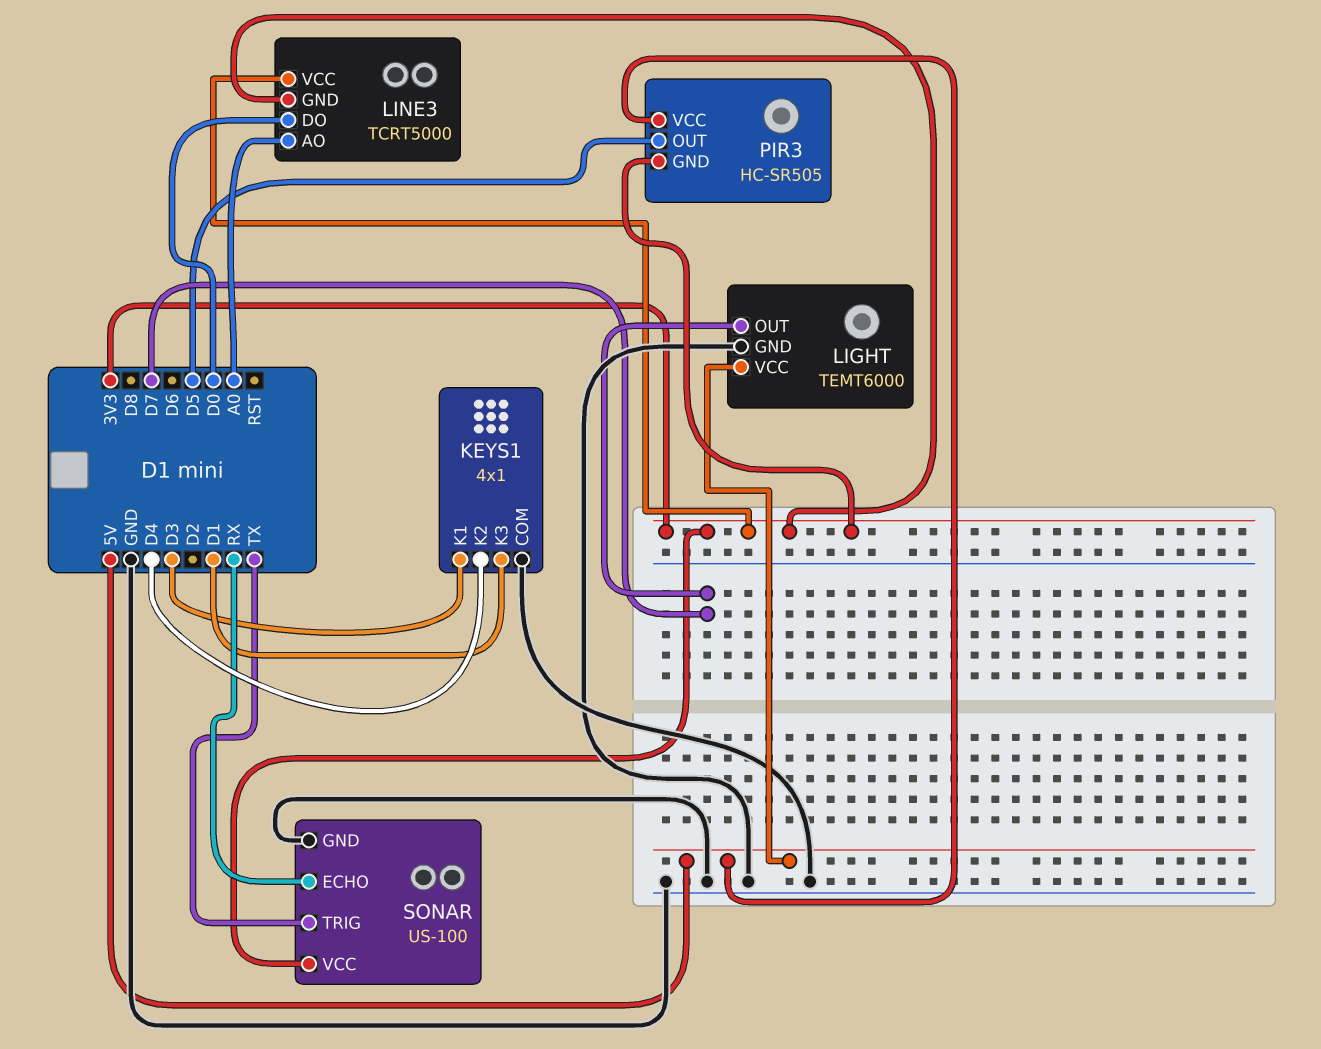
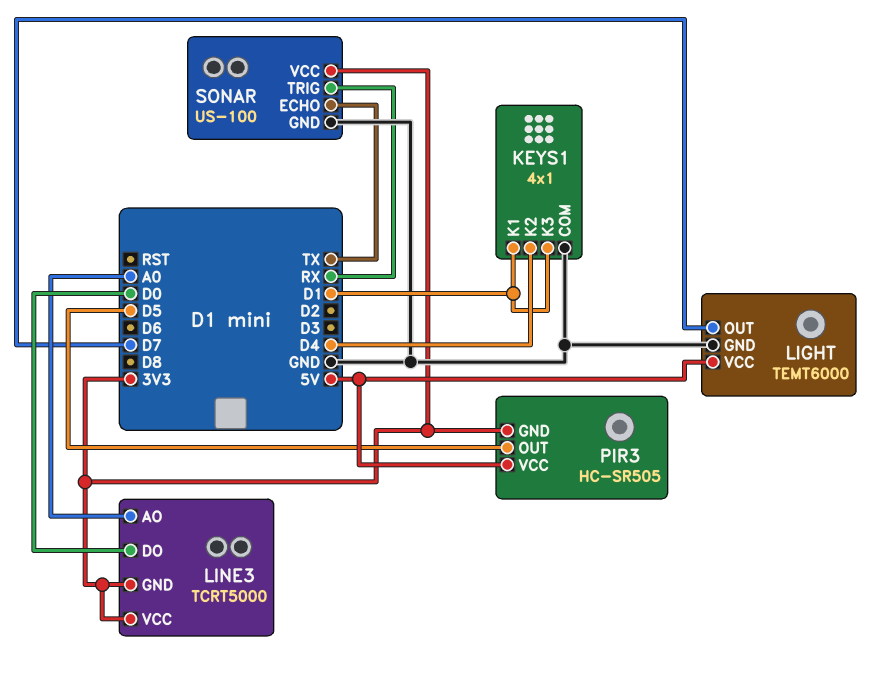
KEYS1 pin K1: D3 -> D1
SONAR pin ECHO: RX -> TX
SONAR pin TRIG: TX -> RX

